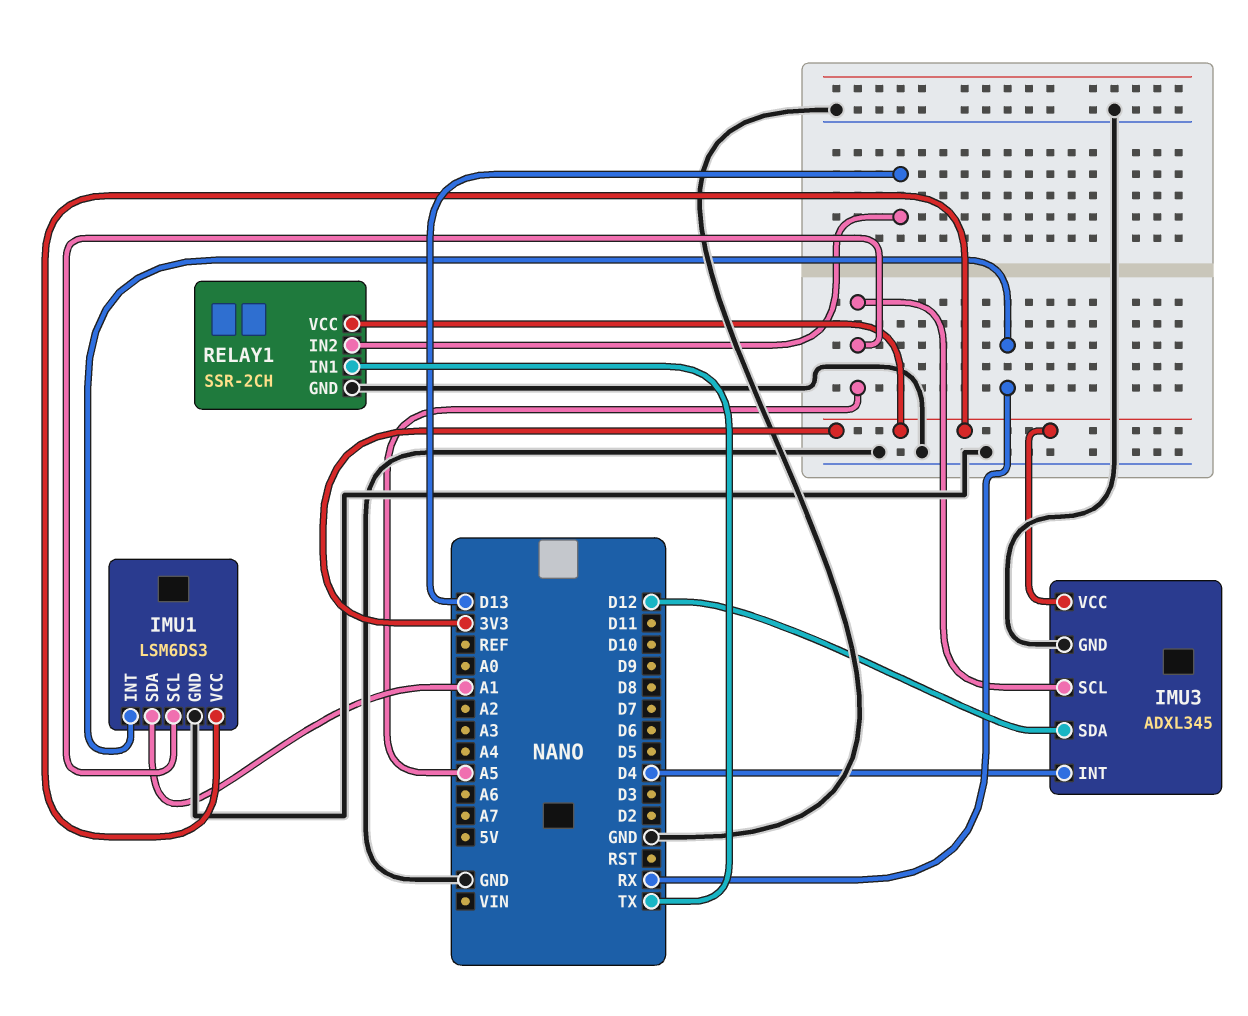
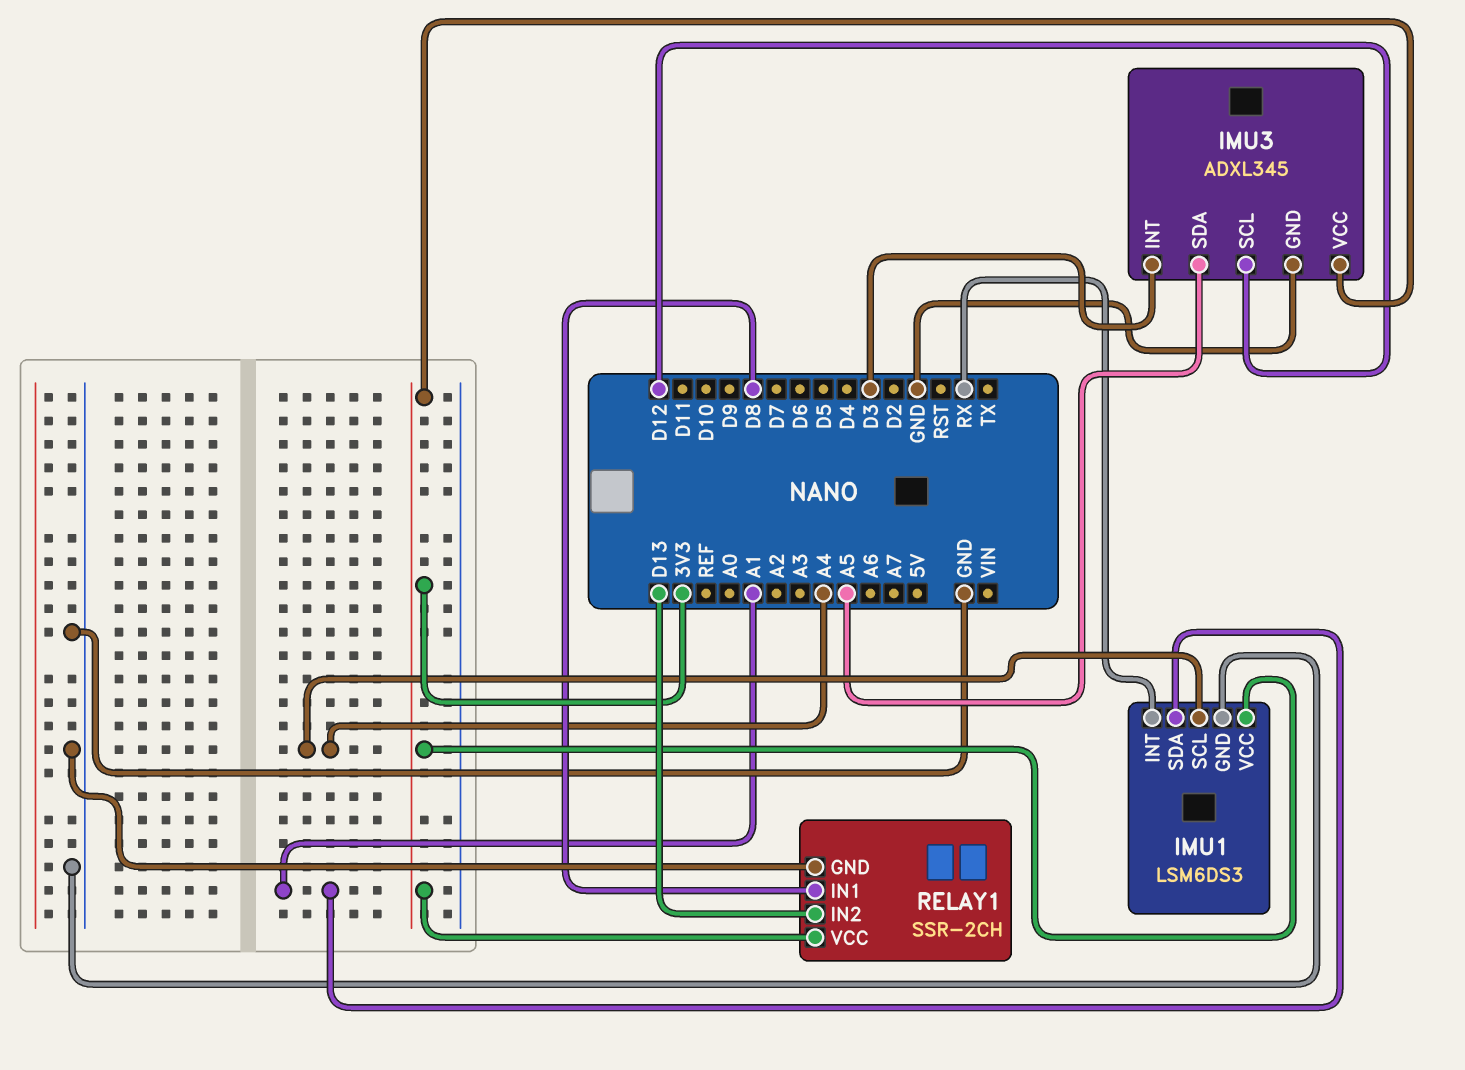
IMU1 pin SCL: A5 -> A4
IMU3 pin INT: D4 -> D3
IMU3 pin SCL: A5 -> D12
IMU3 pin SDA: D12 -> A5
RELAY1 pin IN1: TX -> D8

